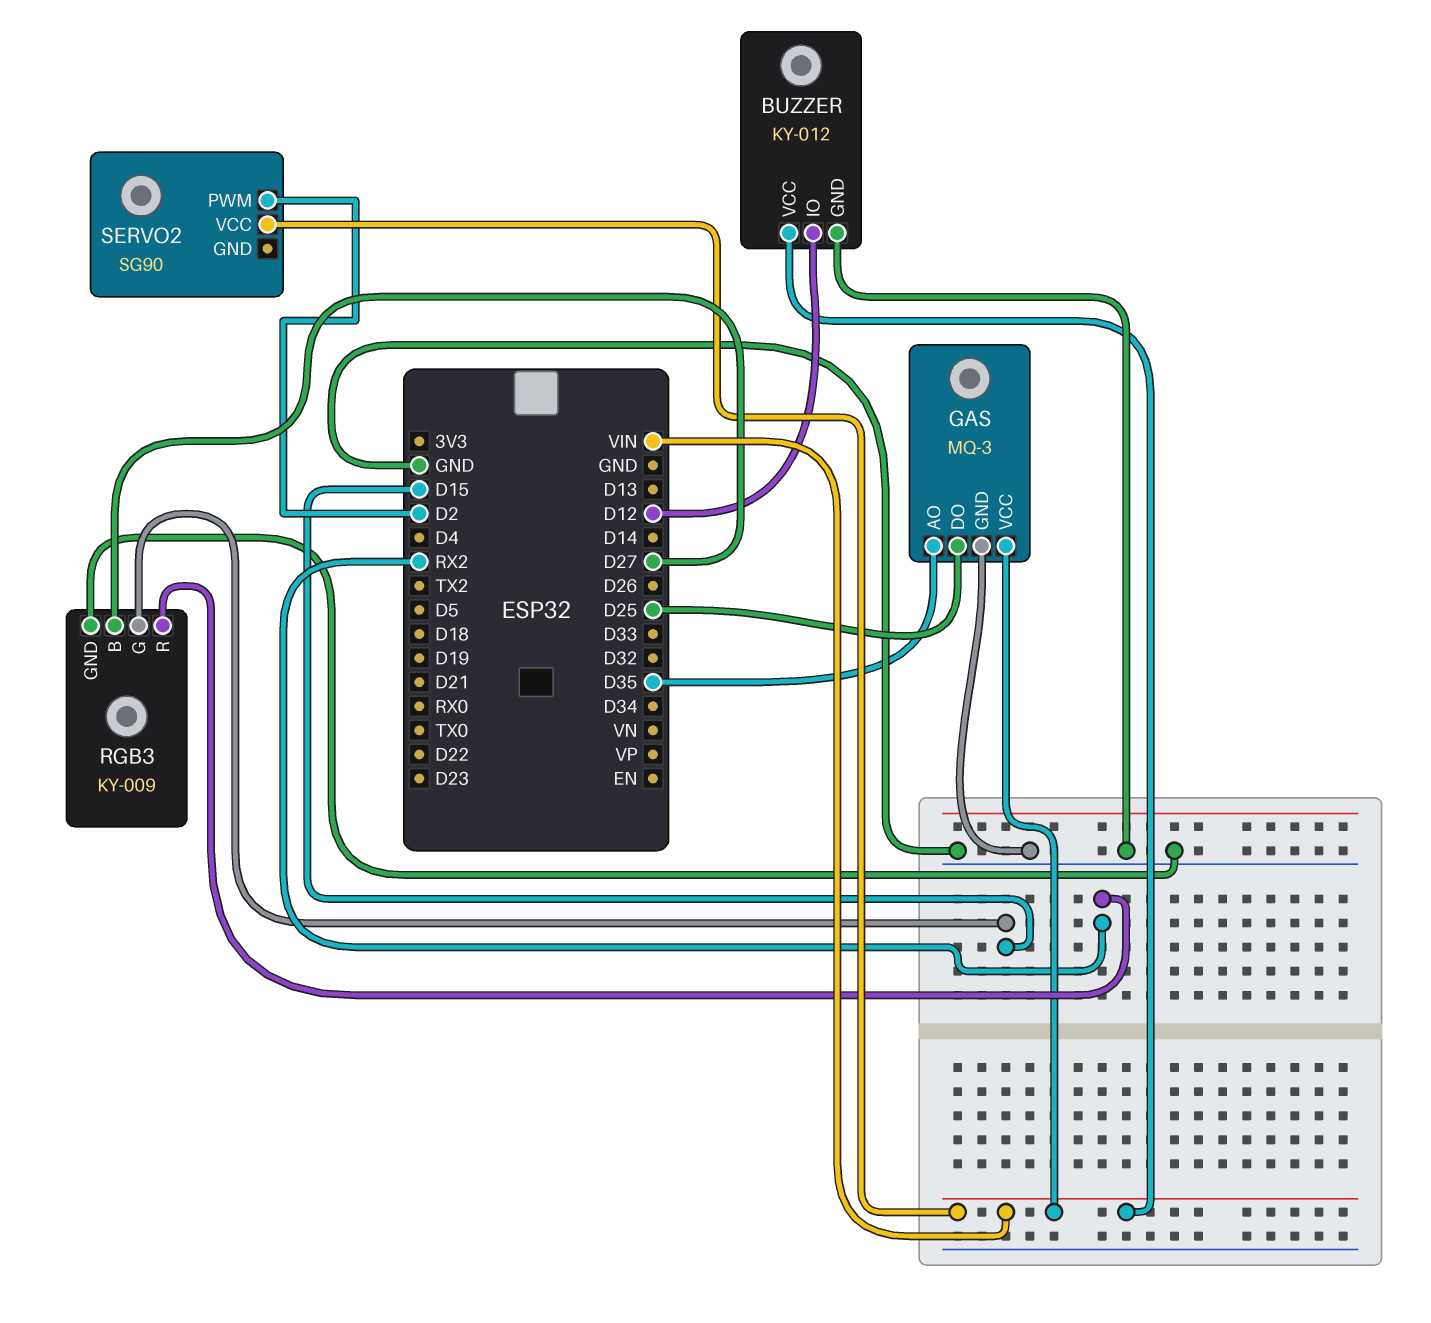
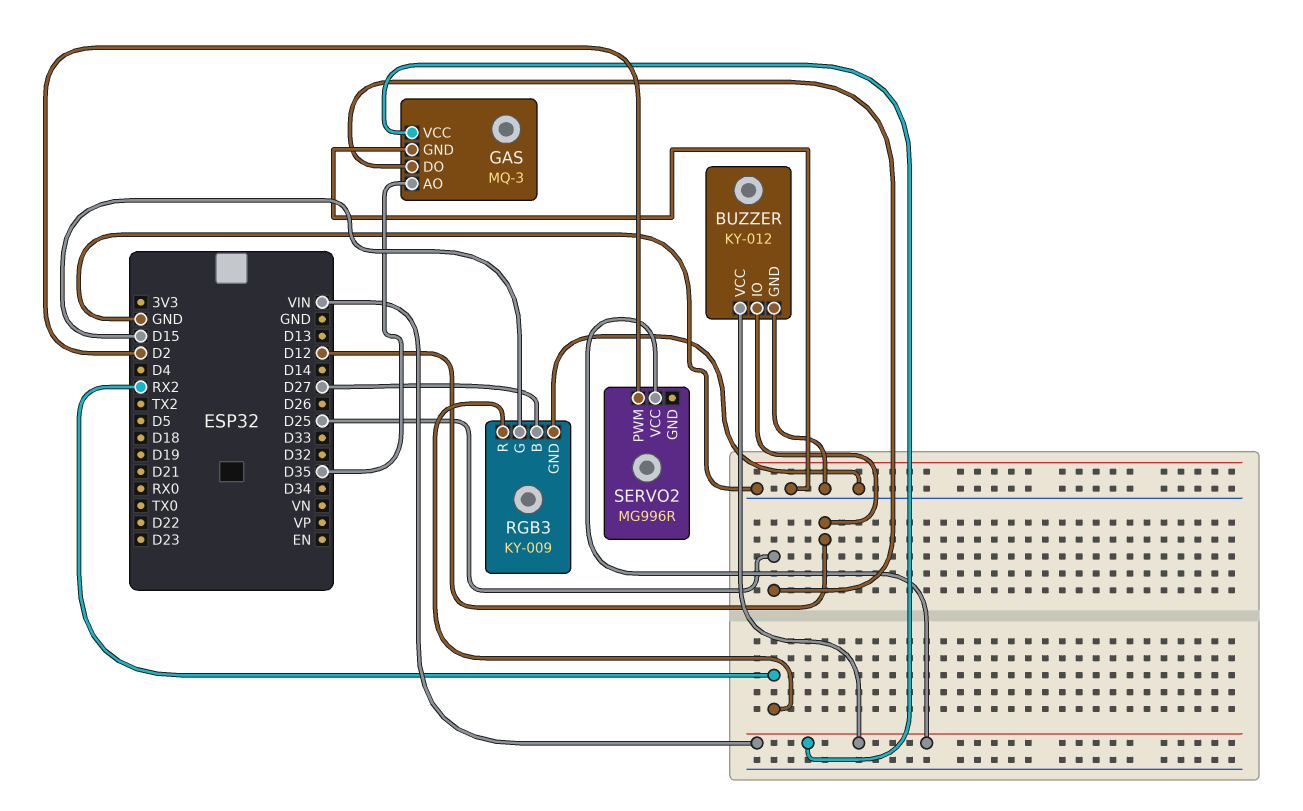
SERVO2: SG90 -> MG996R

